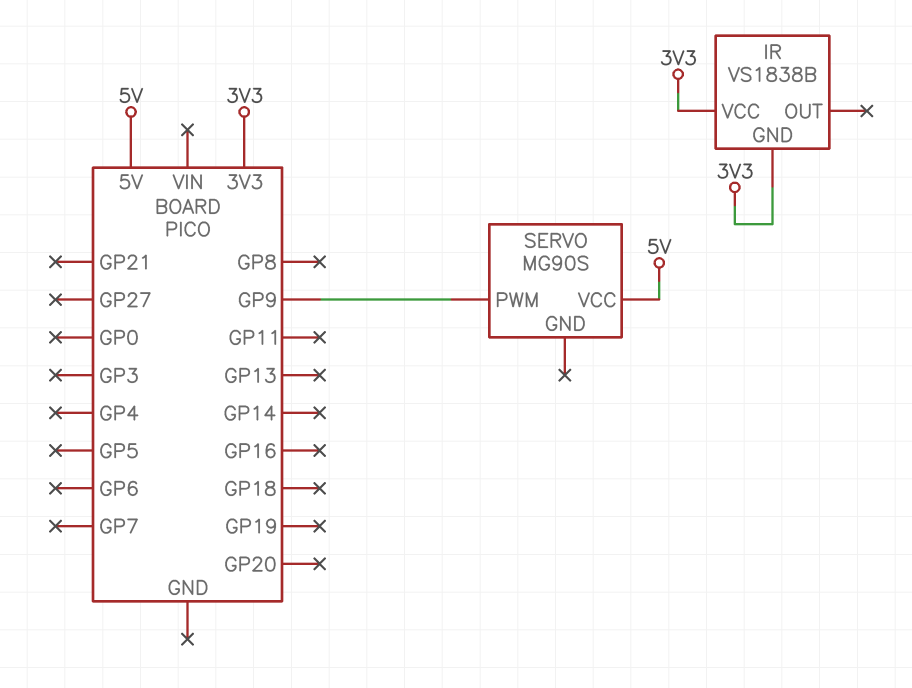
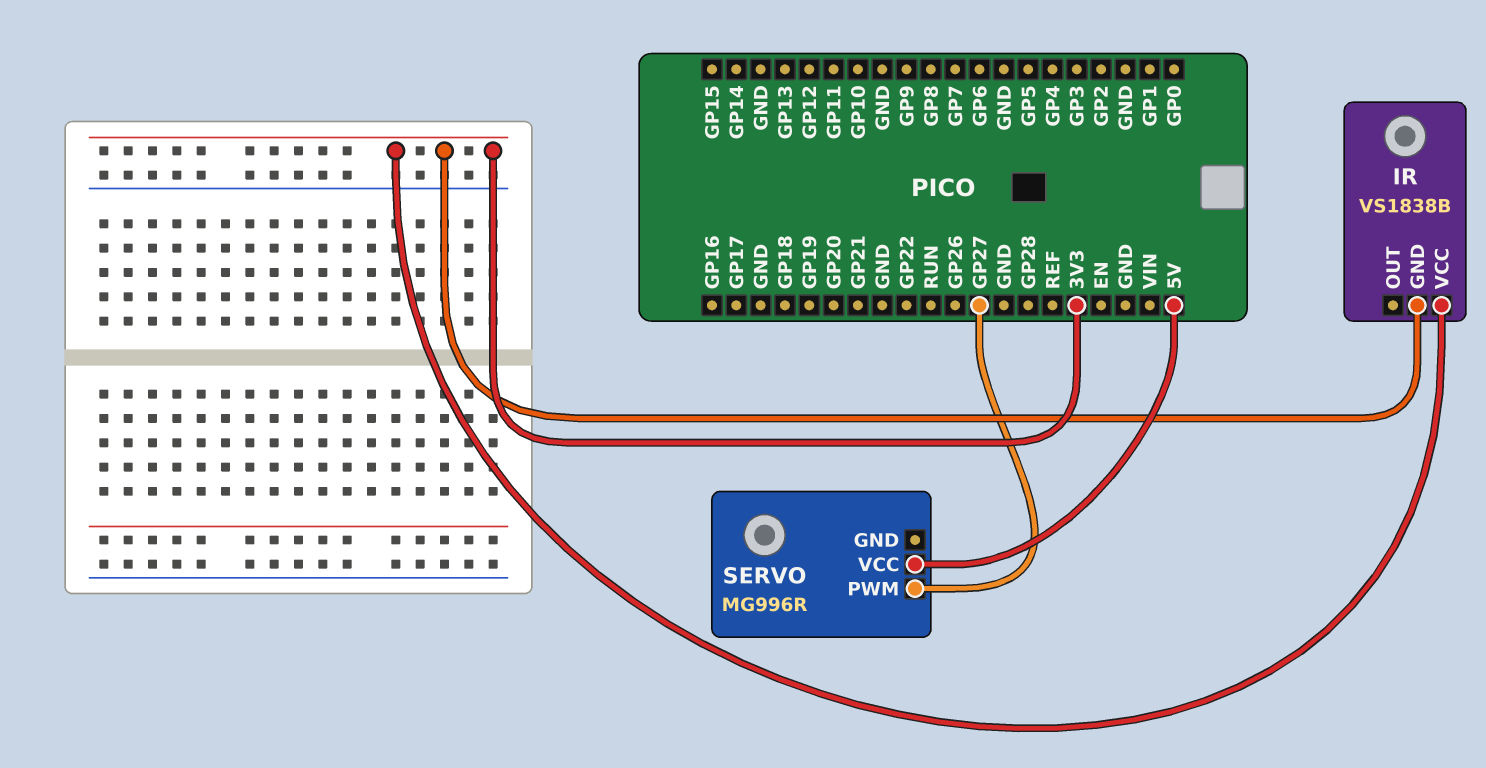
SERVO: MG90S -> MG996R
SERVO pin PWM: GP9 -> GP27

